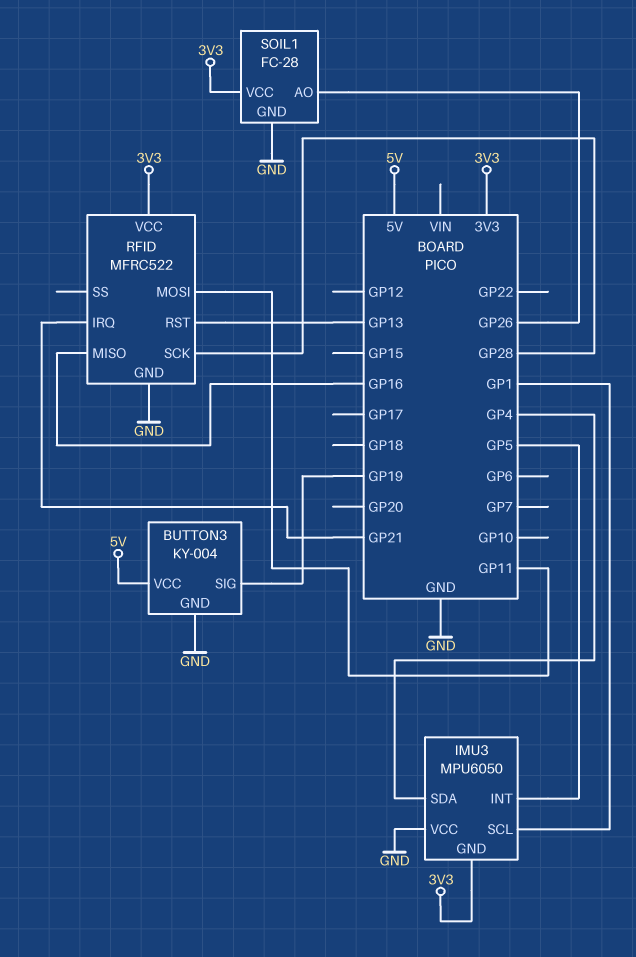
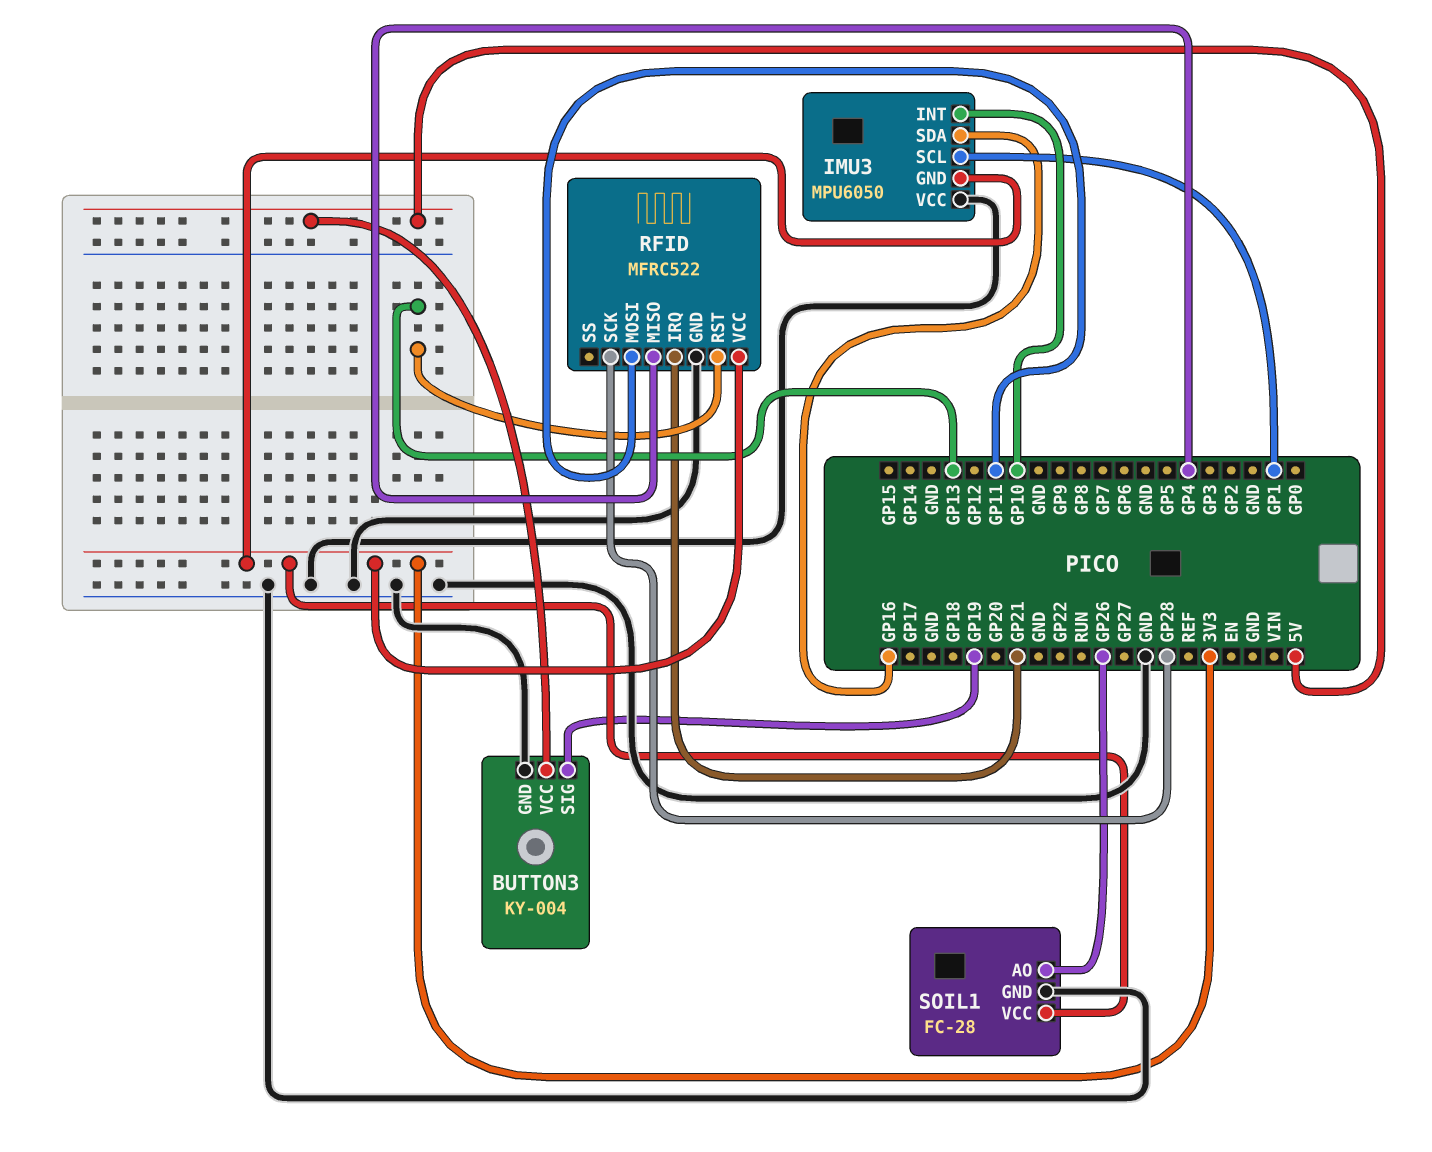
IMU3 pin INT: GP5 -> GP10
IMU3 pin SDA: GP4 -> GP16
RFID pin MISO: GP16 -> GP4

